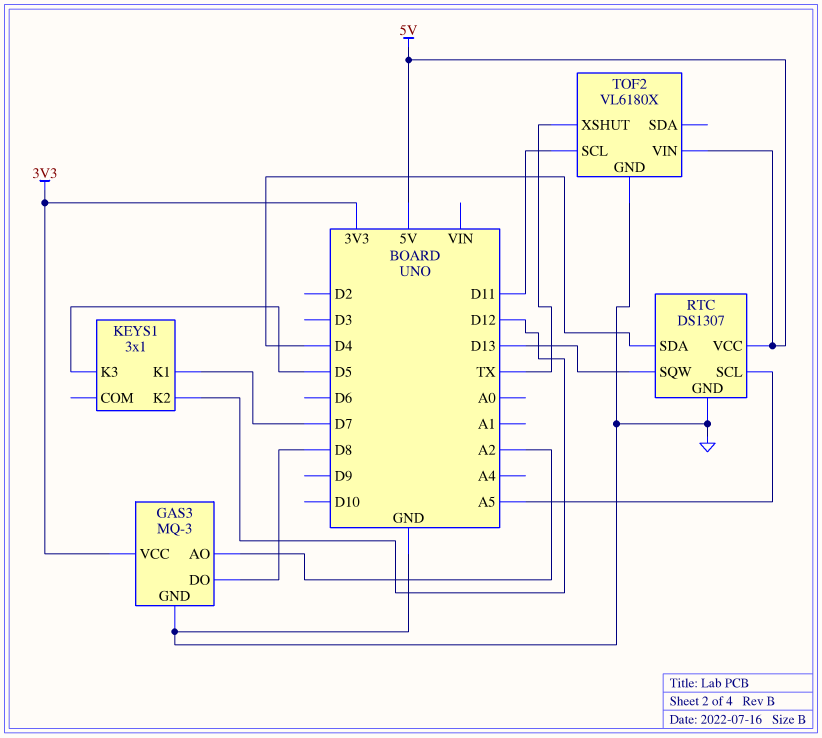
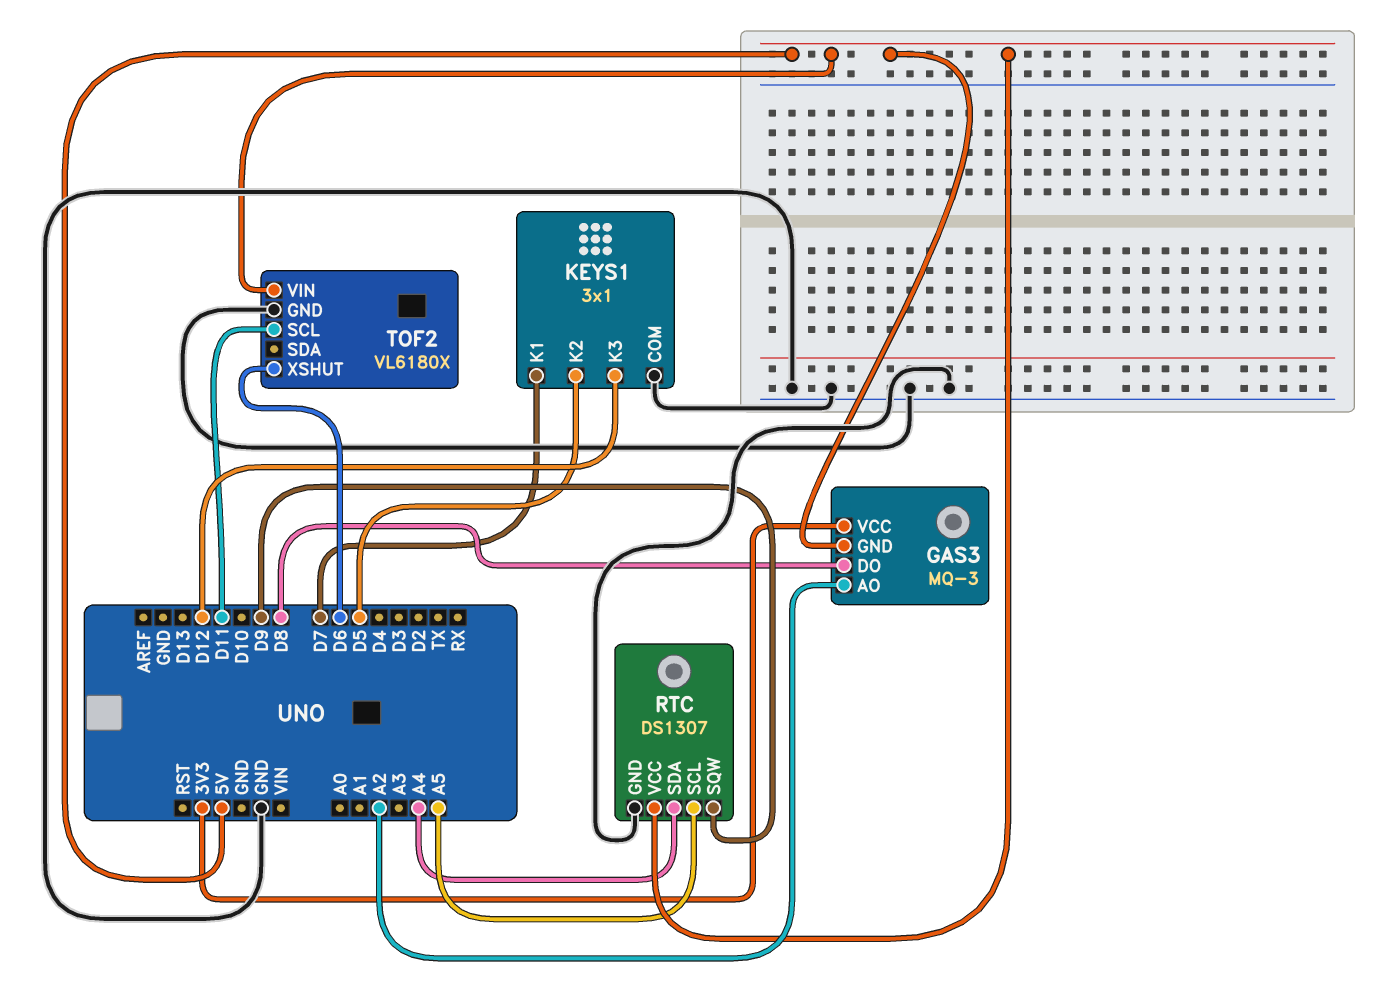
GAS3 pin GND: GND -> 5V
KEYS1 pin COM: none -> GND
KEYS1 pin K2: D12 -> D5
KEYS1 pin K3: D5 -> D12
RTC pin SDA: D4 -> A4
RTC pin SQW: D13 -> D9
TOF2 pin XSHUT: TX -> D6

